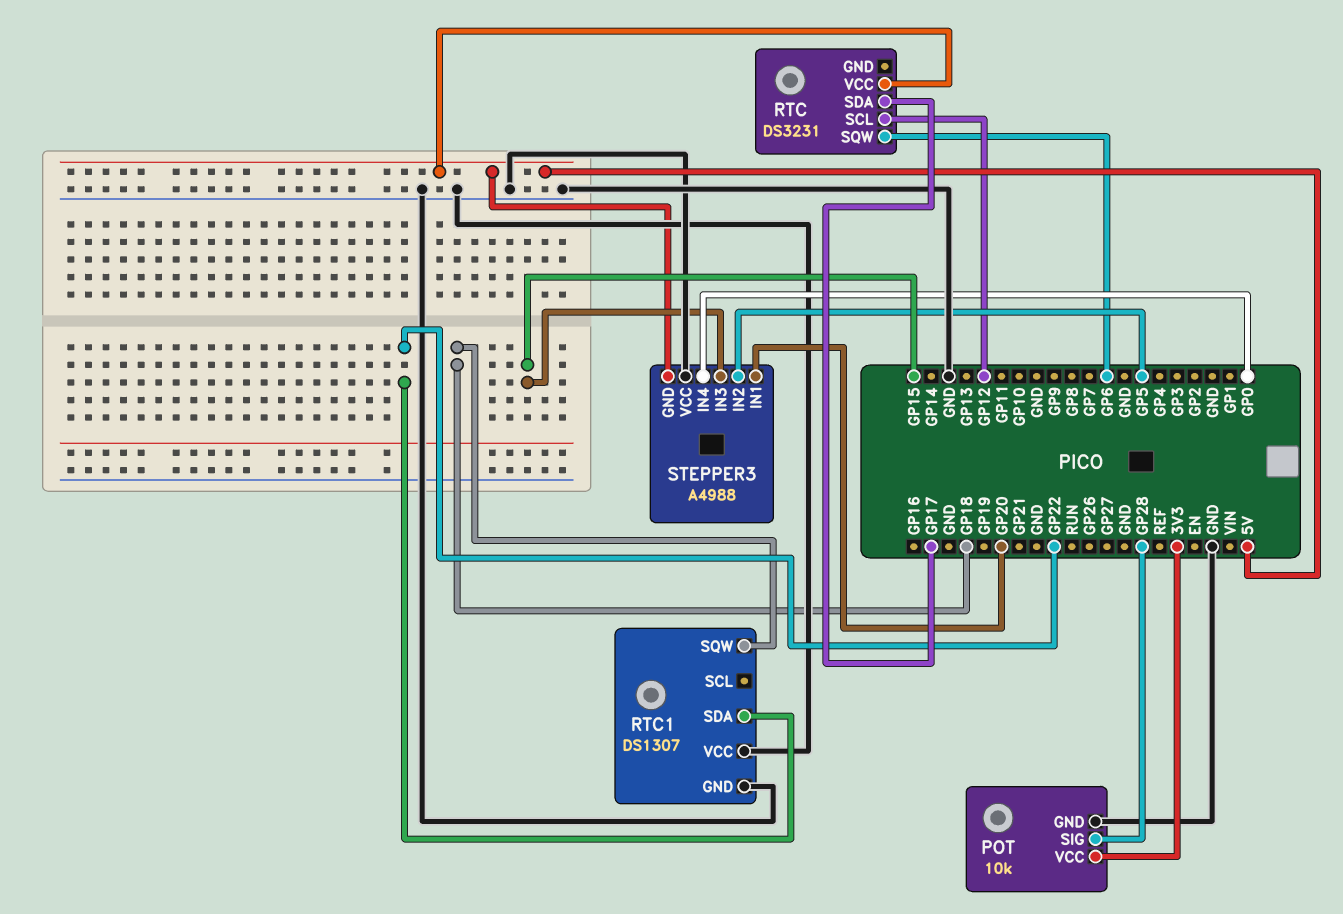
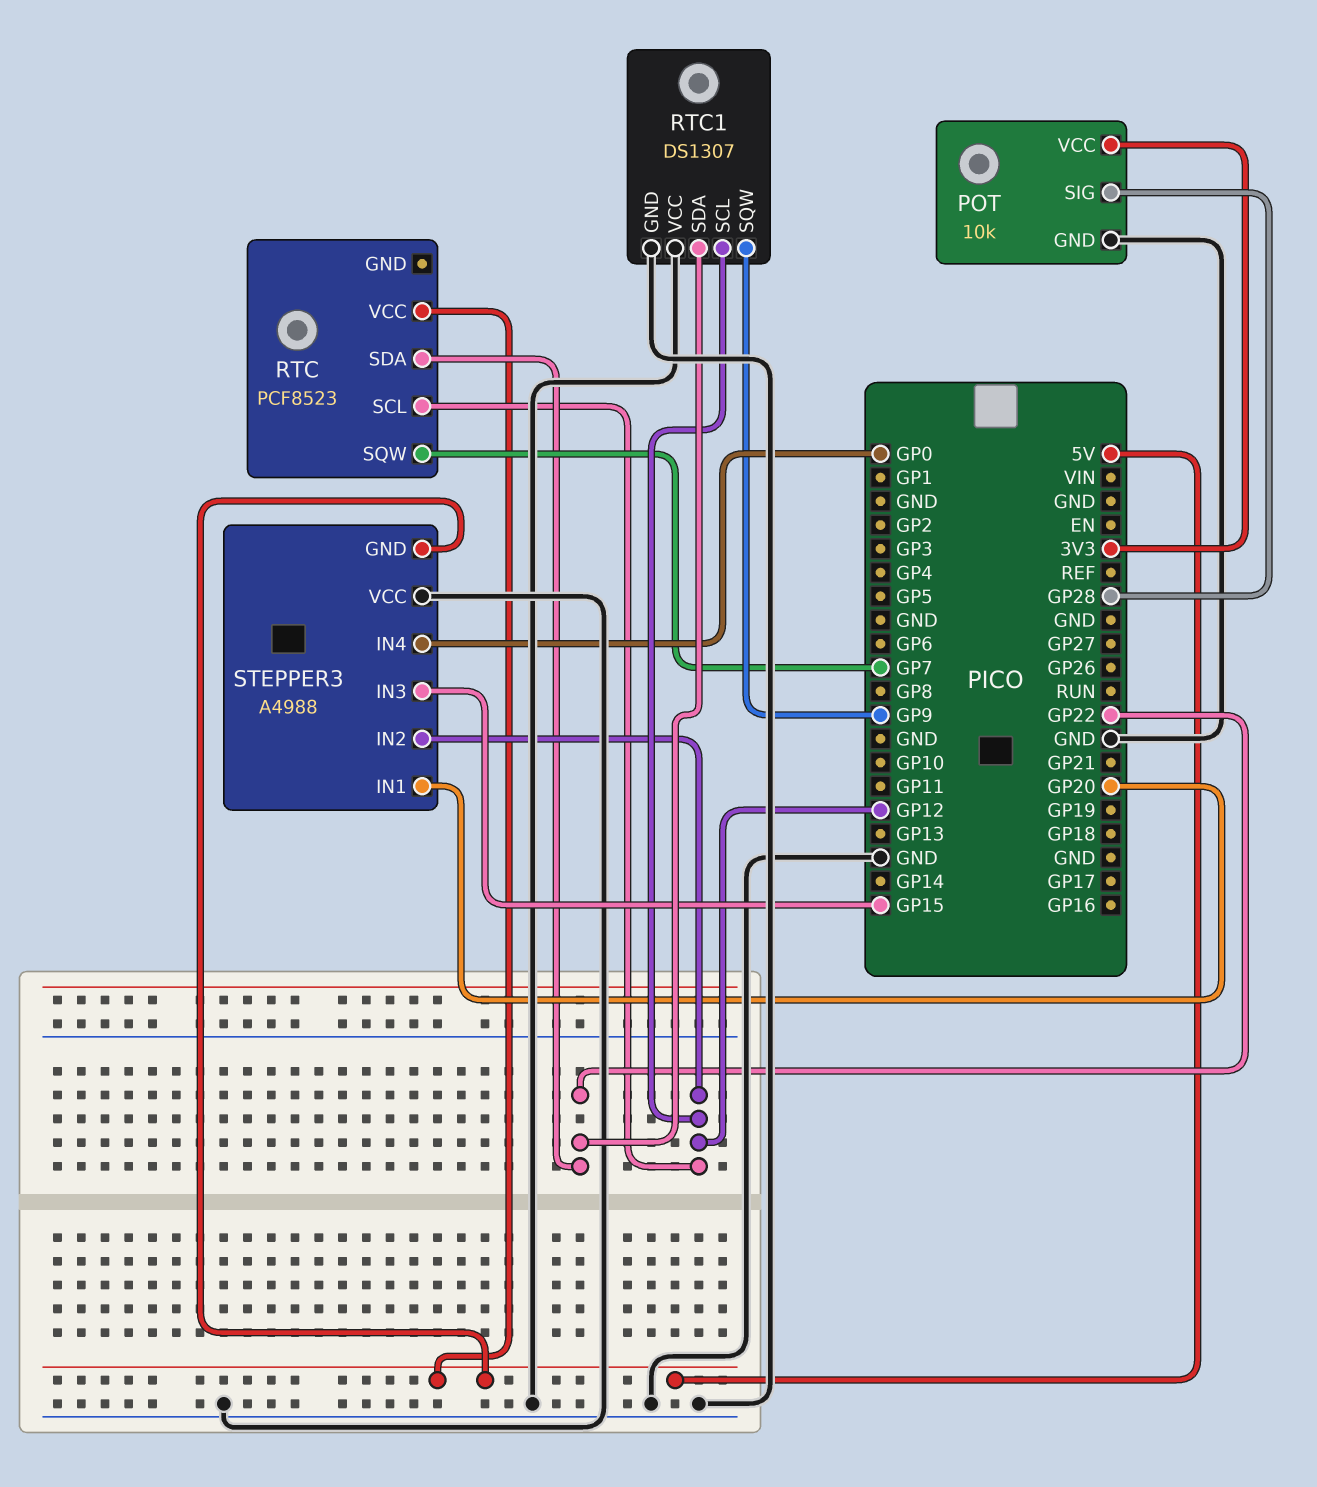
RTC: DS3231 -> PCF8523
RTC pin SDA: GP17 -> GP22
RTC pin SQW: GP6 -> GP7
RTC1 pin SCL: none -> GP12
RTC1 pin SQW: GP18 -> GP9
STEPPER3 pin IN2: GP5 -> GP12

